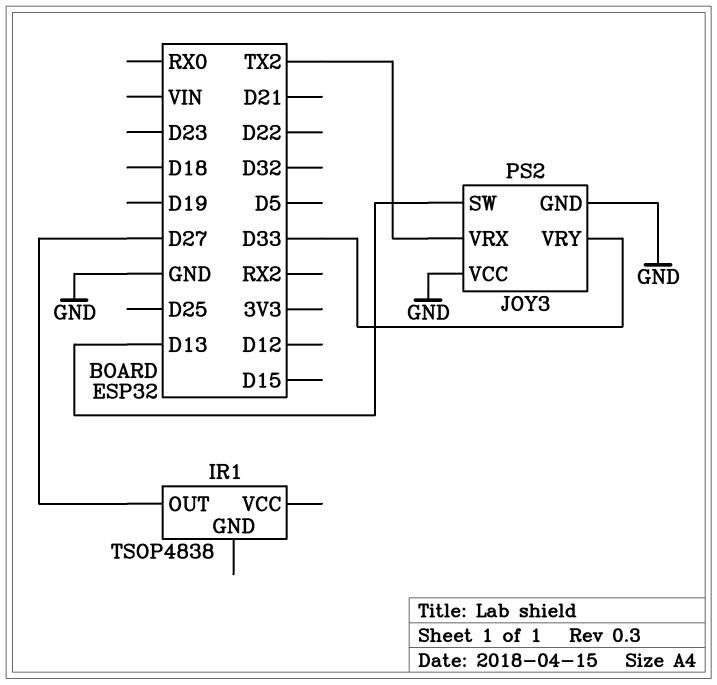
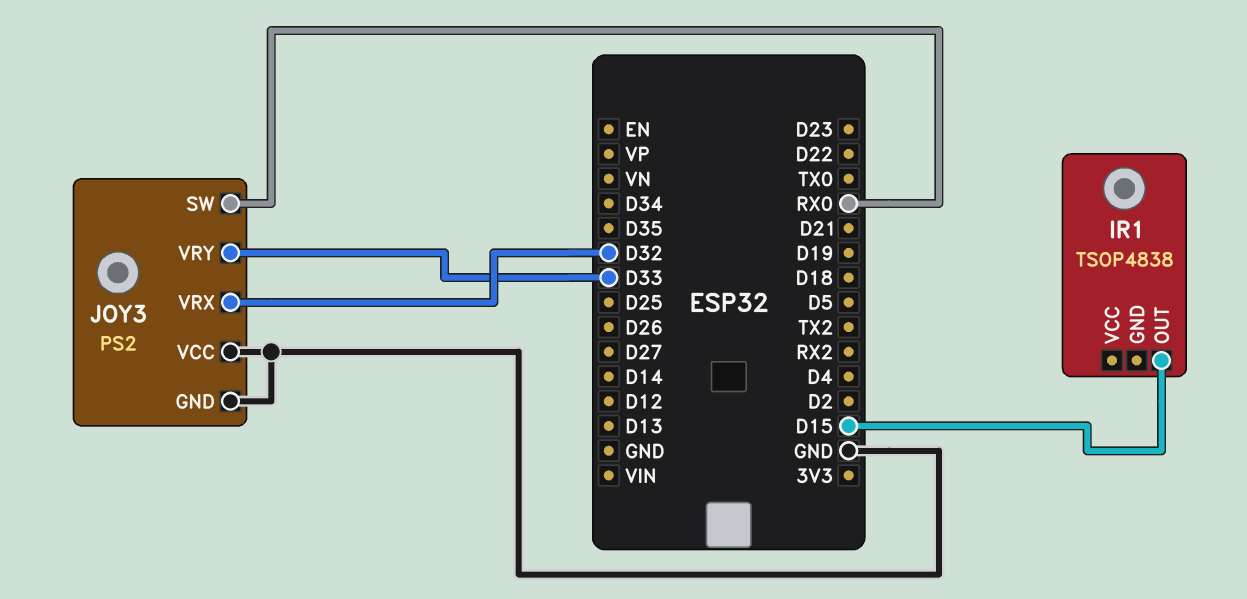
IR1 pin OUT: D27 -> D15
JOY3 pin SW: D13 -> RX0
JOY3 pin VRX: TX2 -> D32

